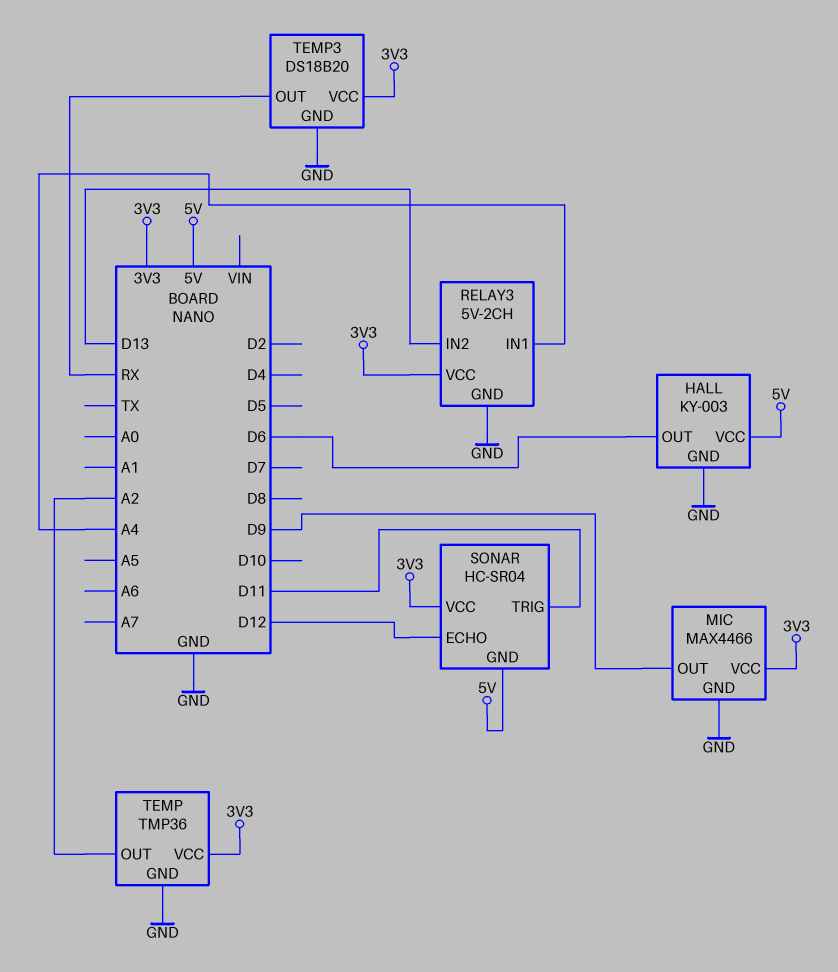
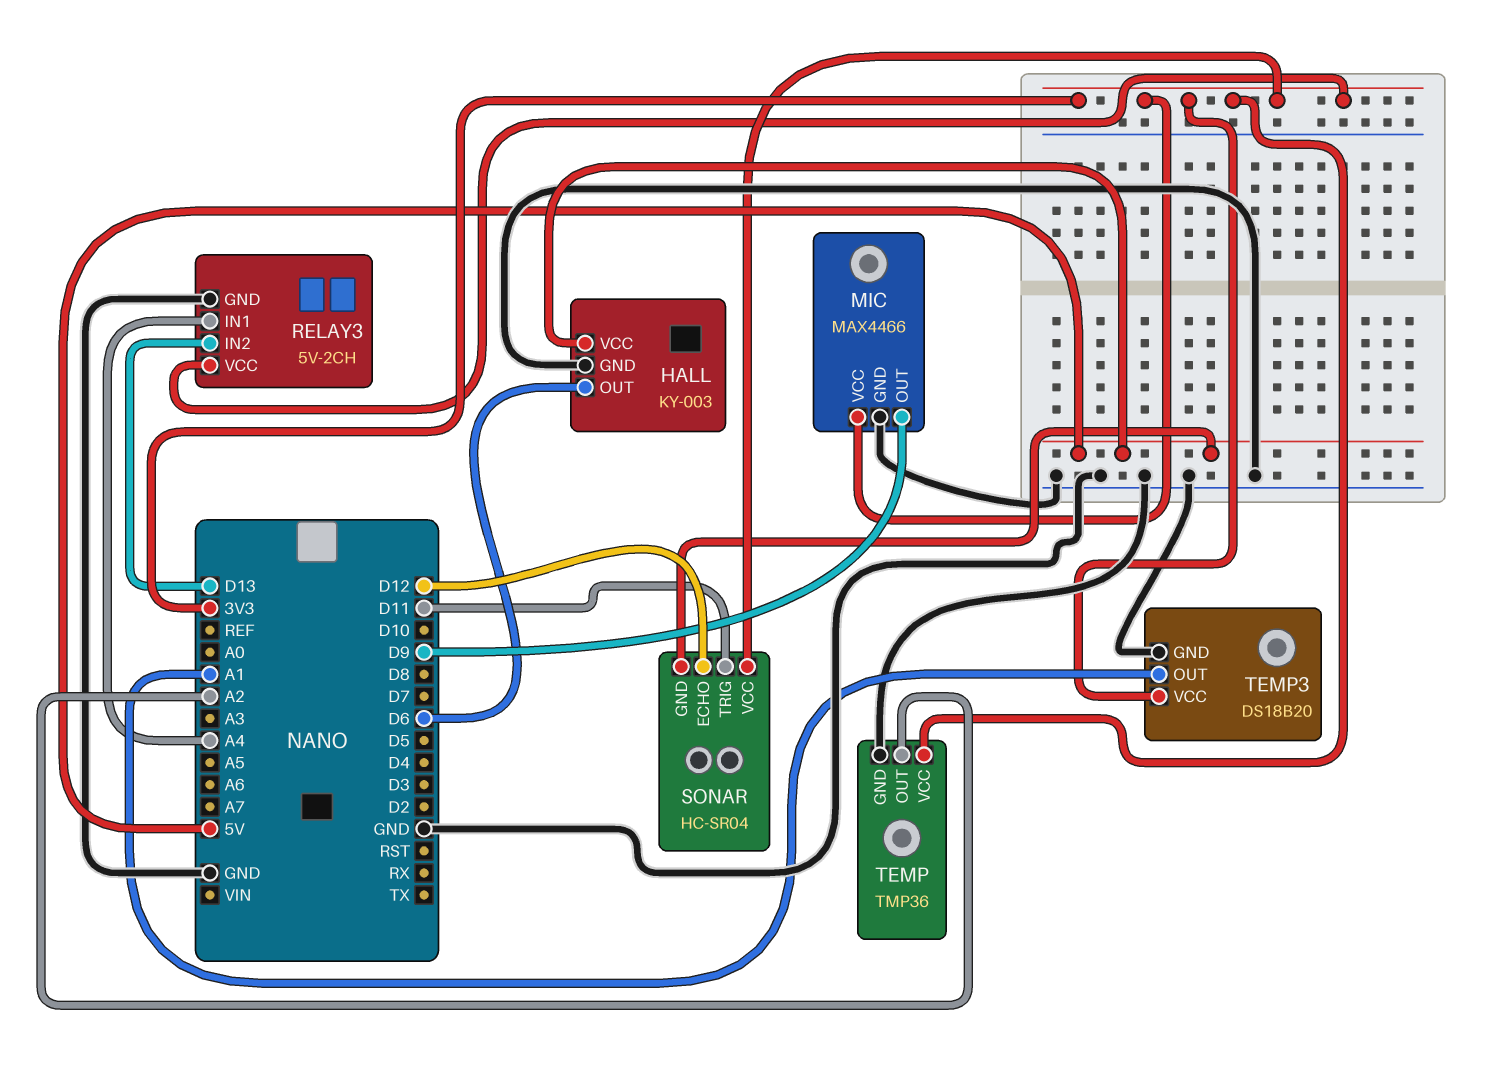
TEMP3 pin OUT: RX -> A1

